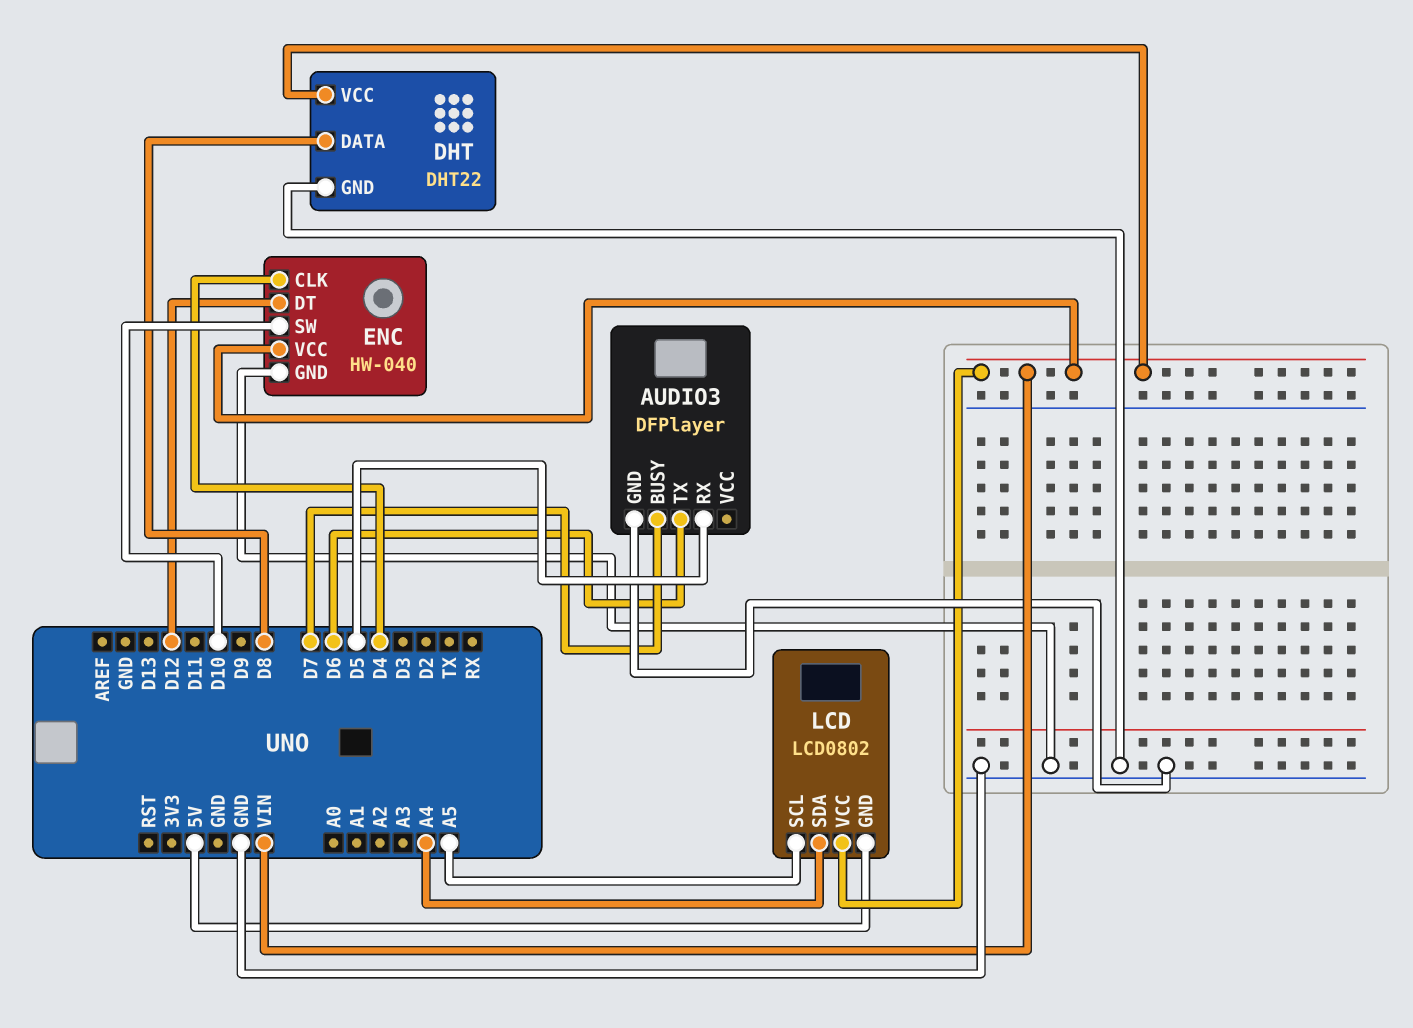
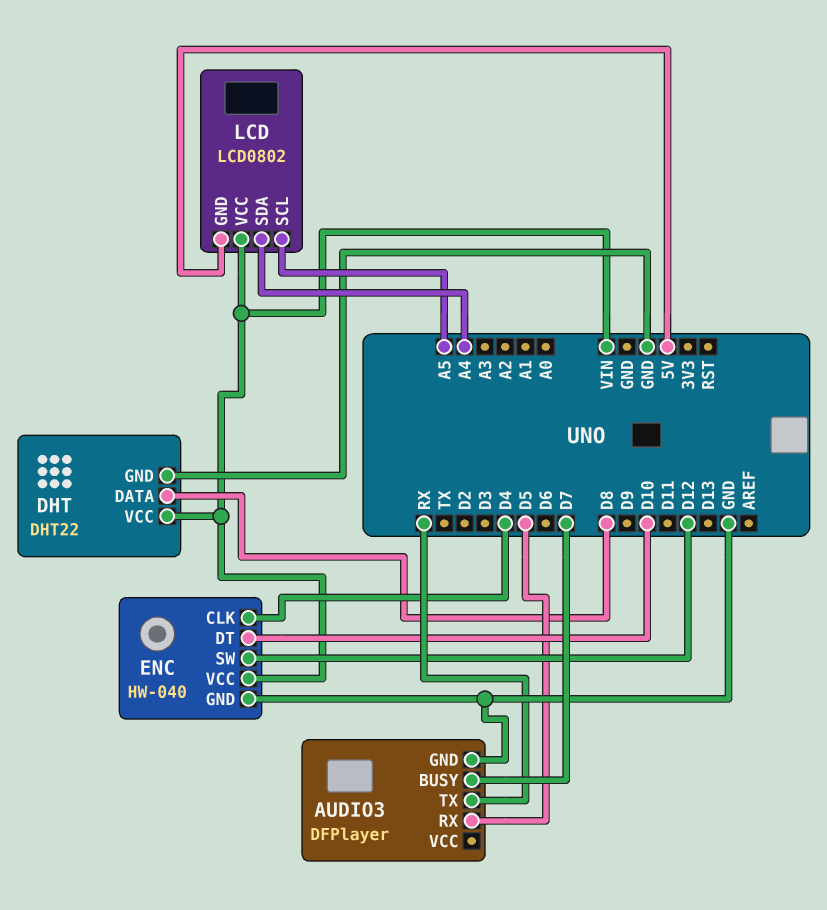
AUDIO3 pin TX: D6 -> RX
ENC pin DT: D12 -> D10
ENC pin SW: D10 -> D12

